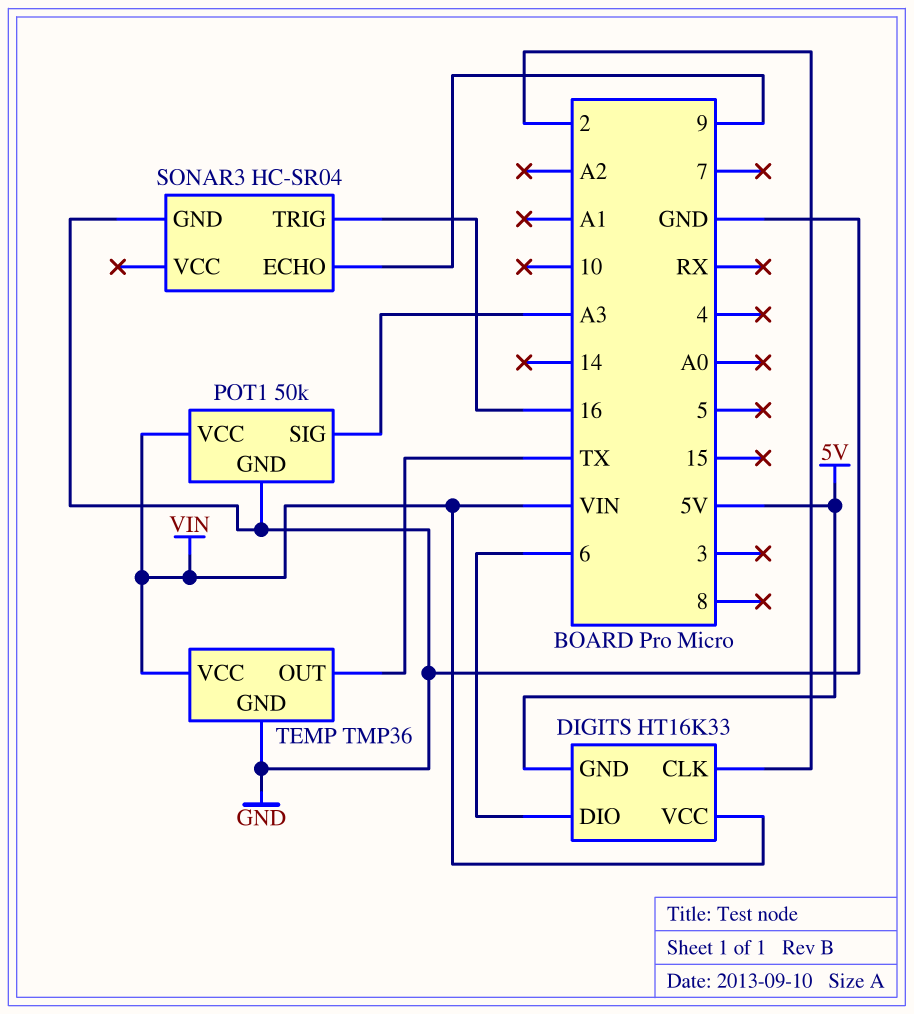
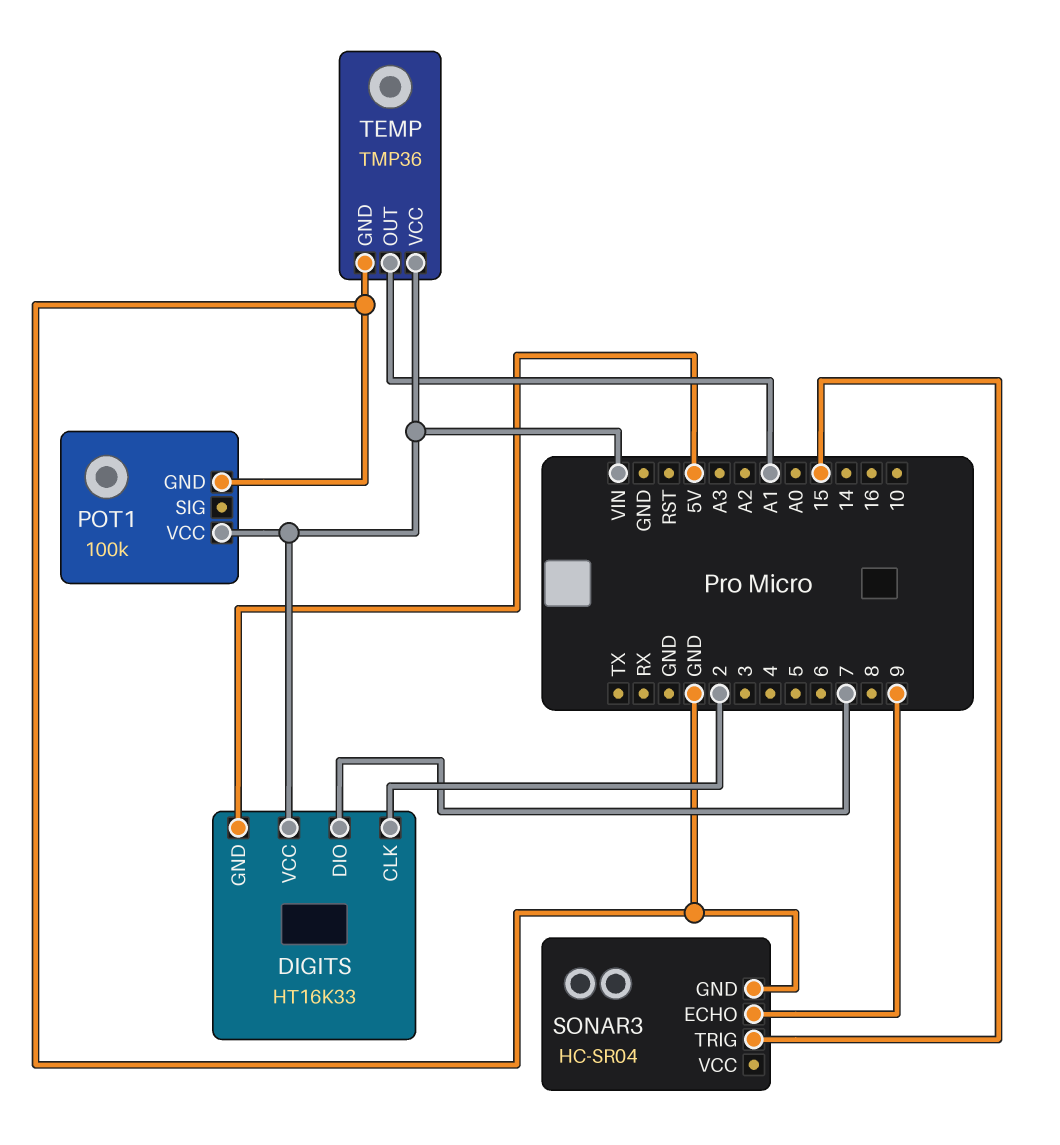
DIGITS pin DIO: 6 -> 7
POT1: 50k -> 100k
POT1 pin SIG: A3 -> none
SONAR3 pin TRIG: 16 -> 15
TEMP pin OUT: TX -> A1

